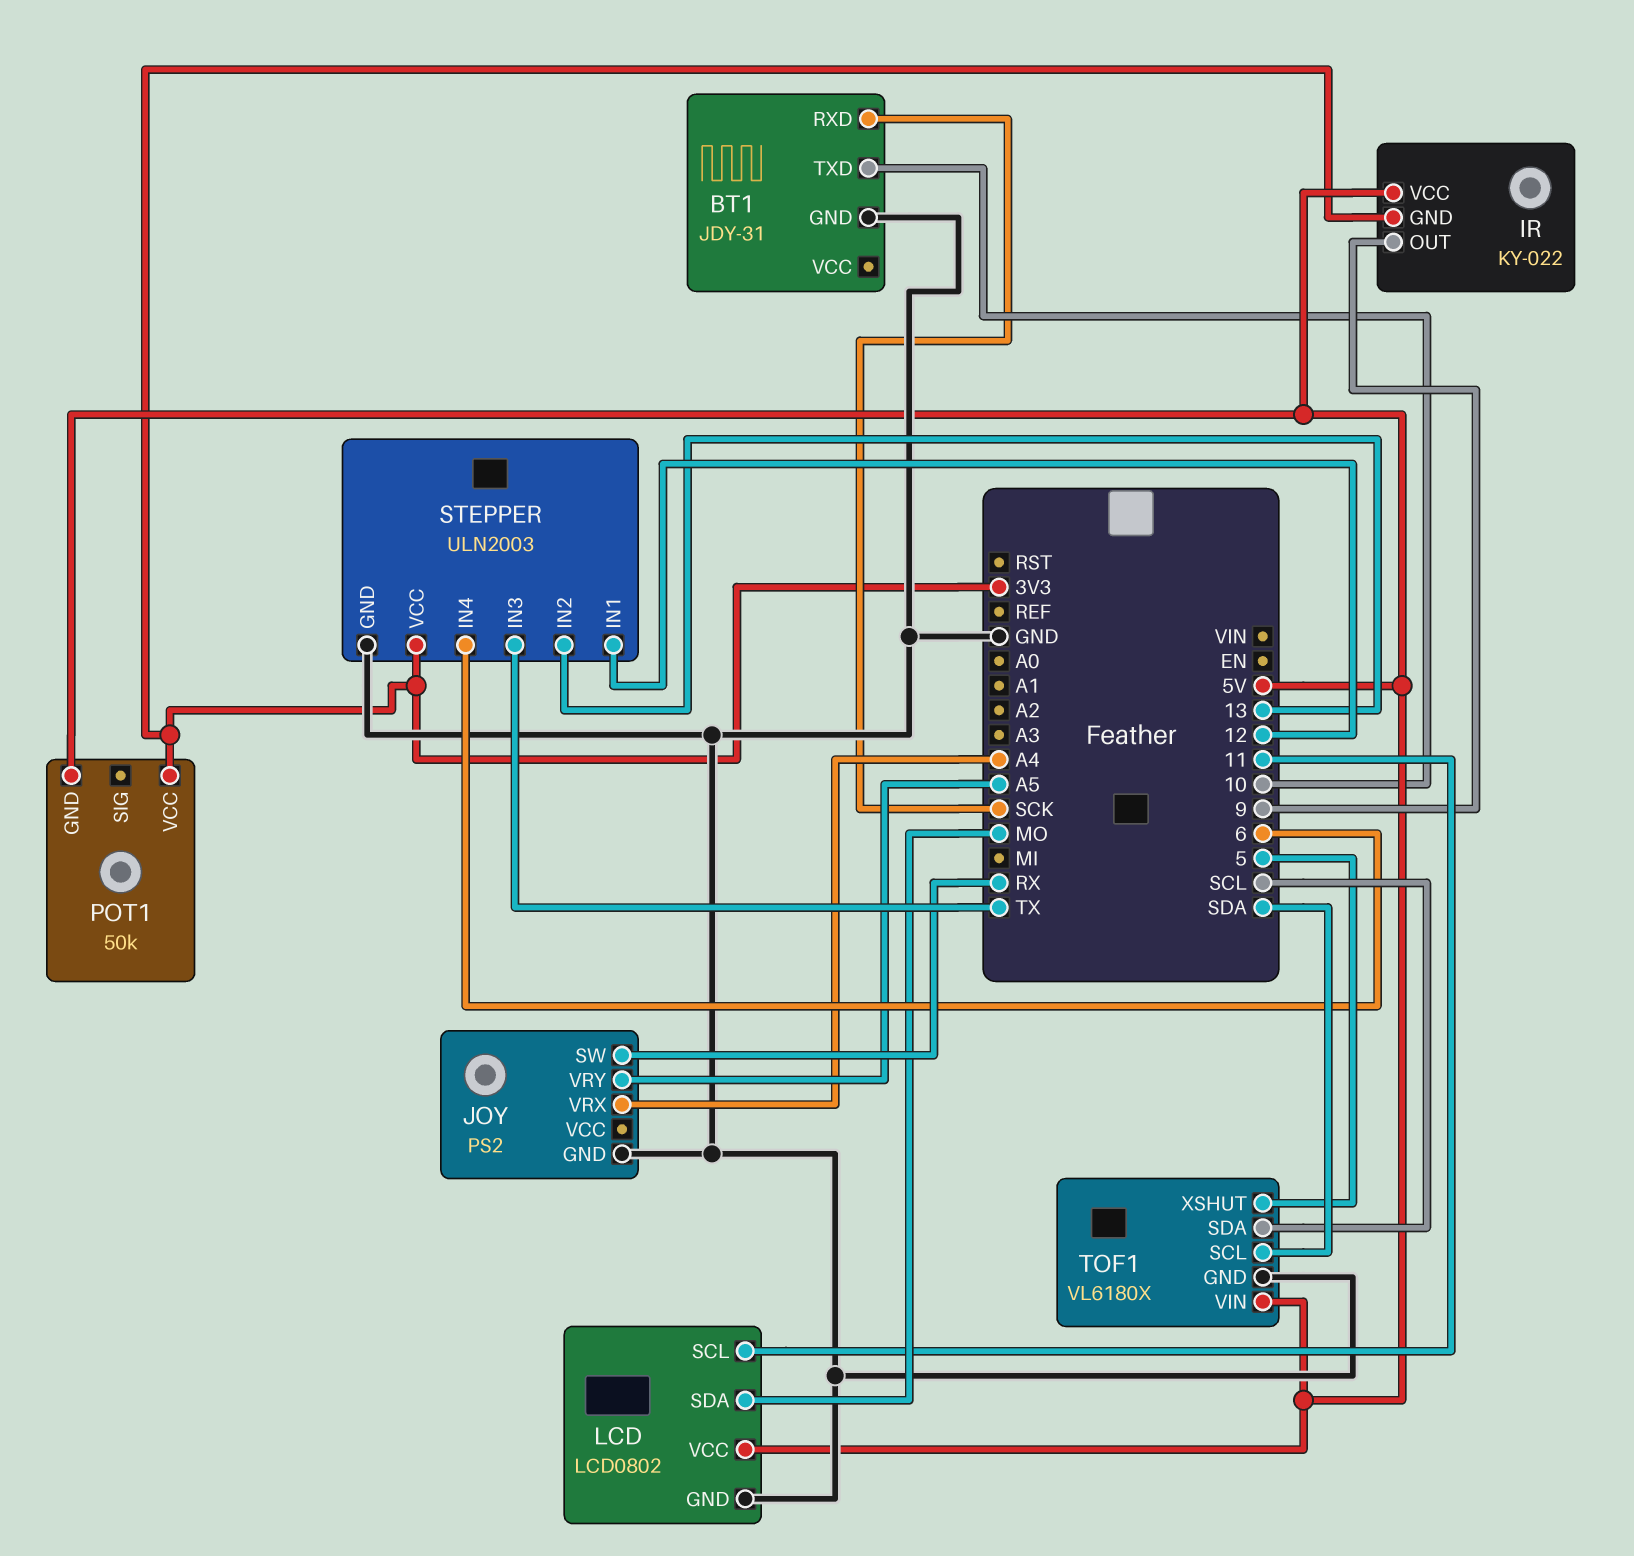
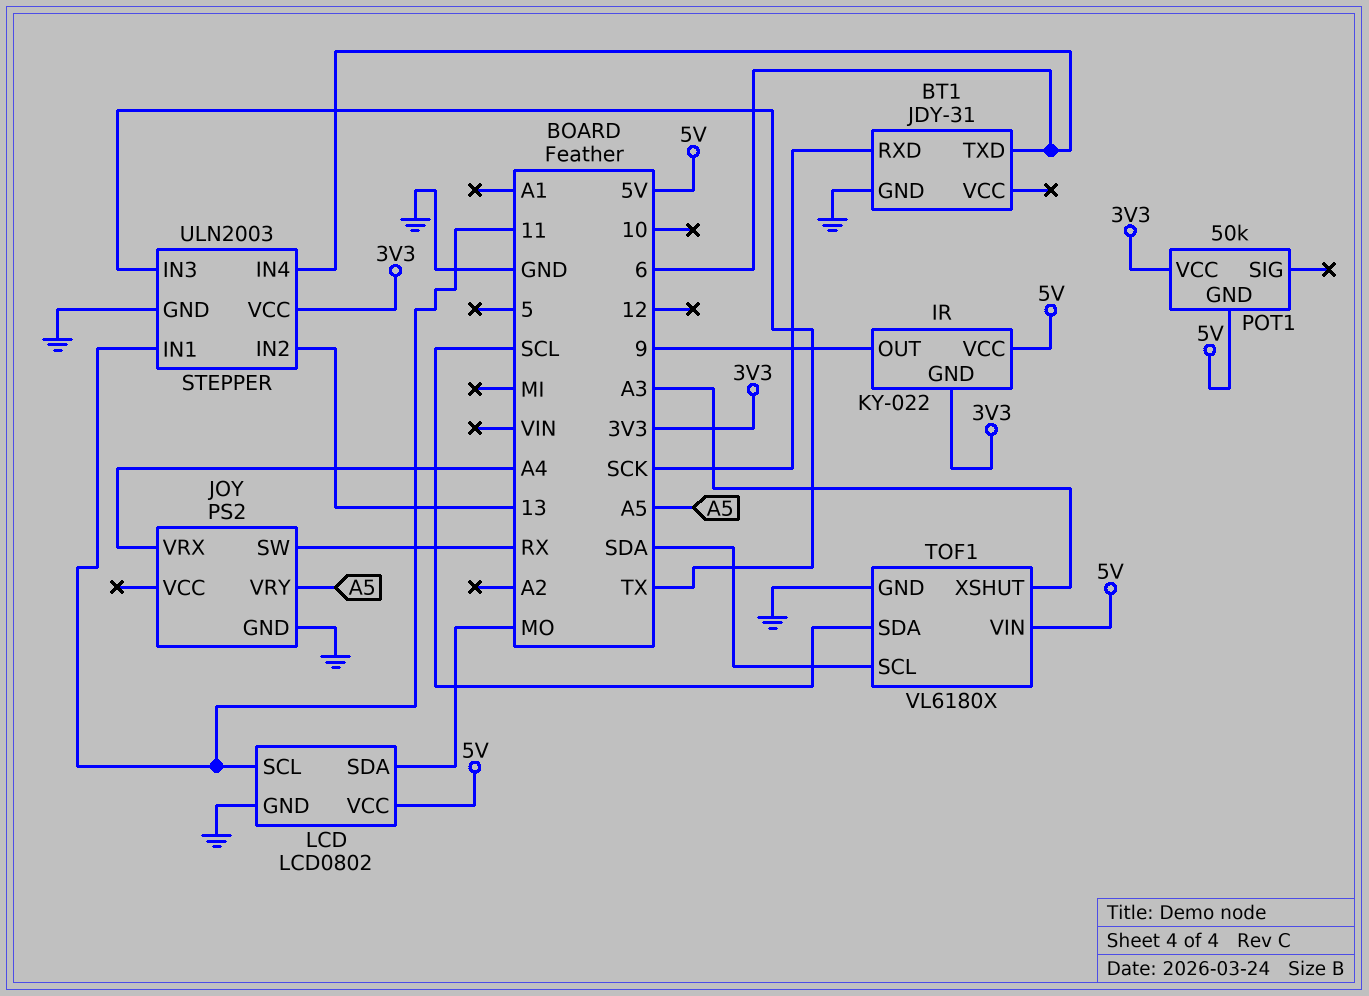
BT1 pin TXD: 10 -> 6
STEPPER pin IN1: 12 -> 11
TOF1 pin XSHUT: 5 -> A3

